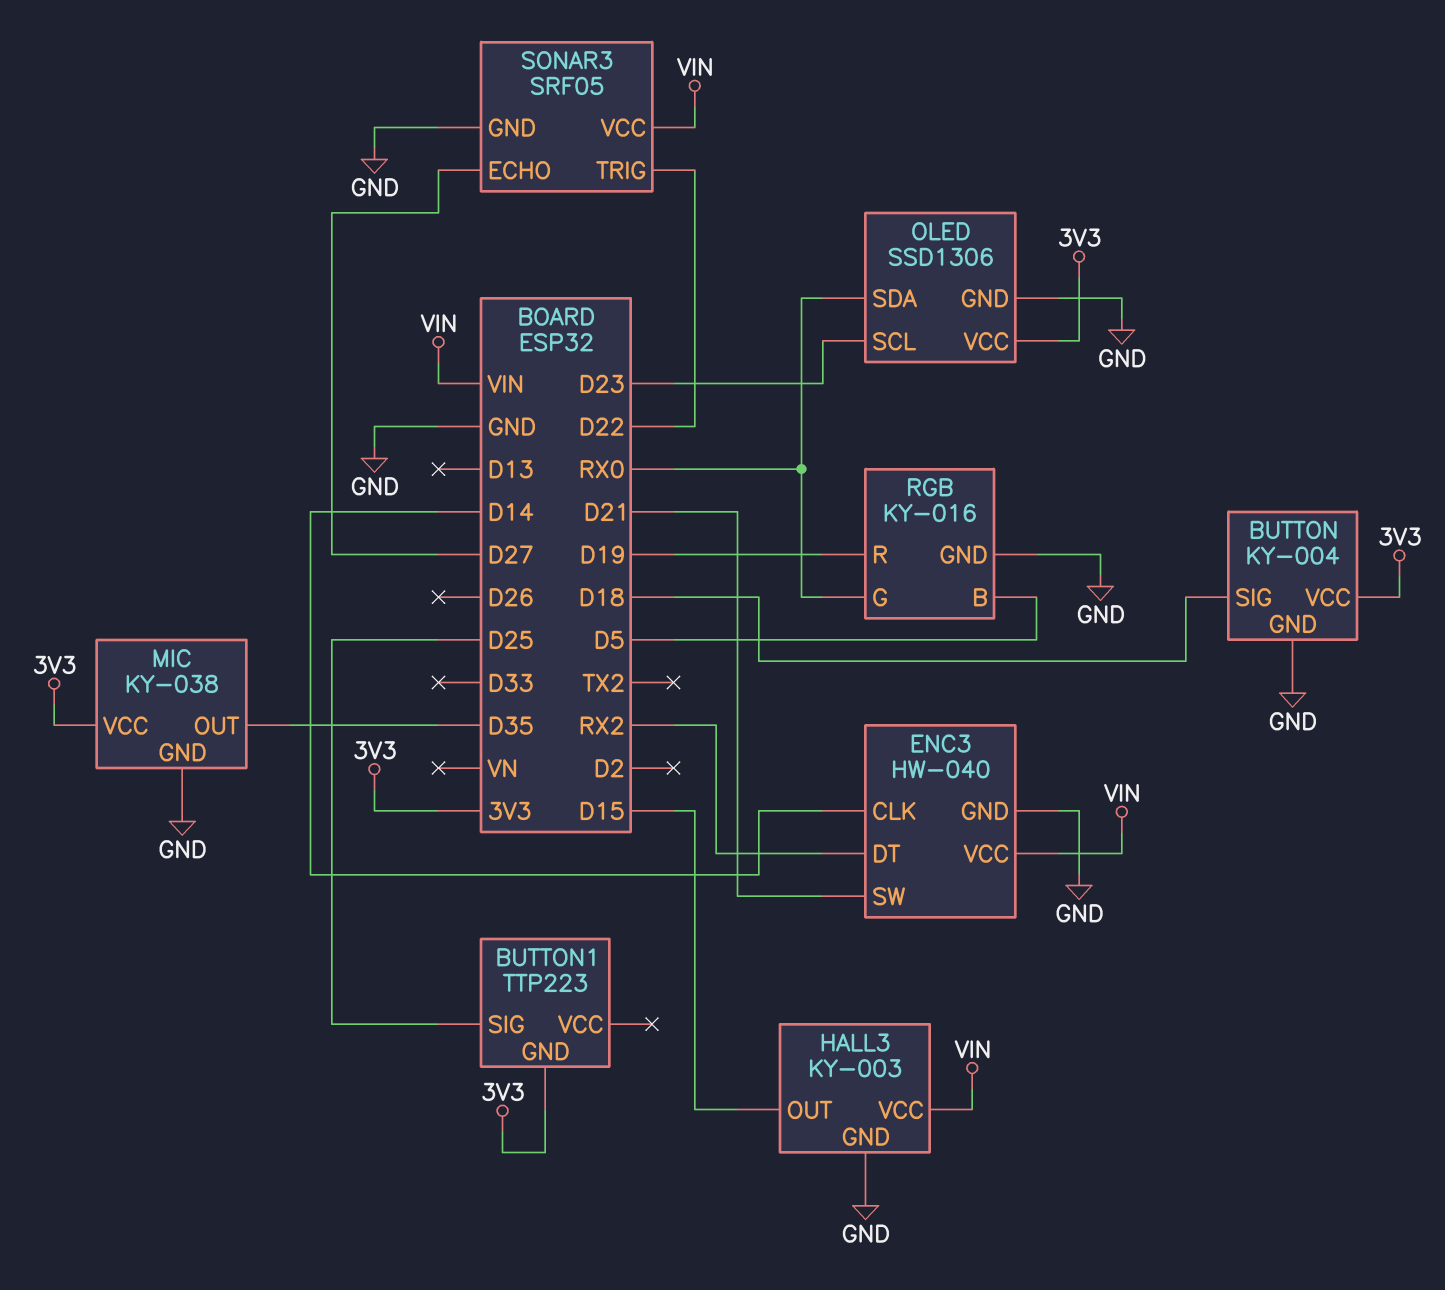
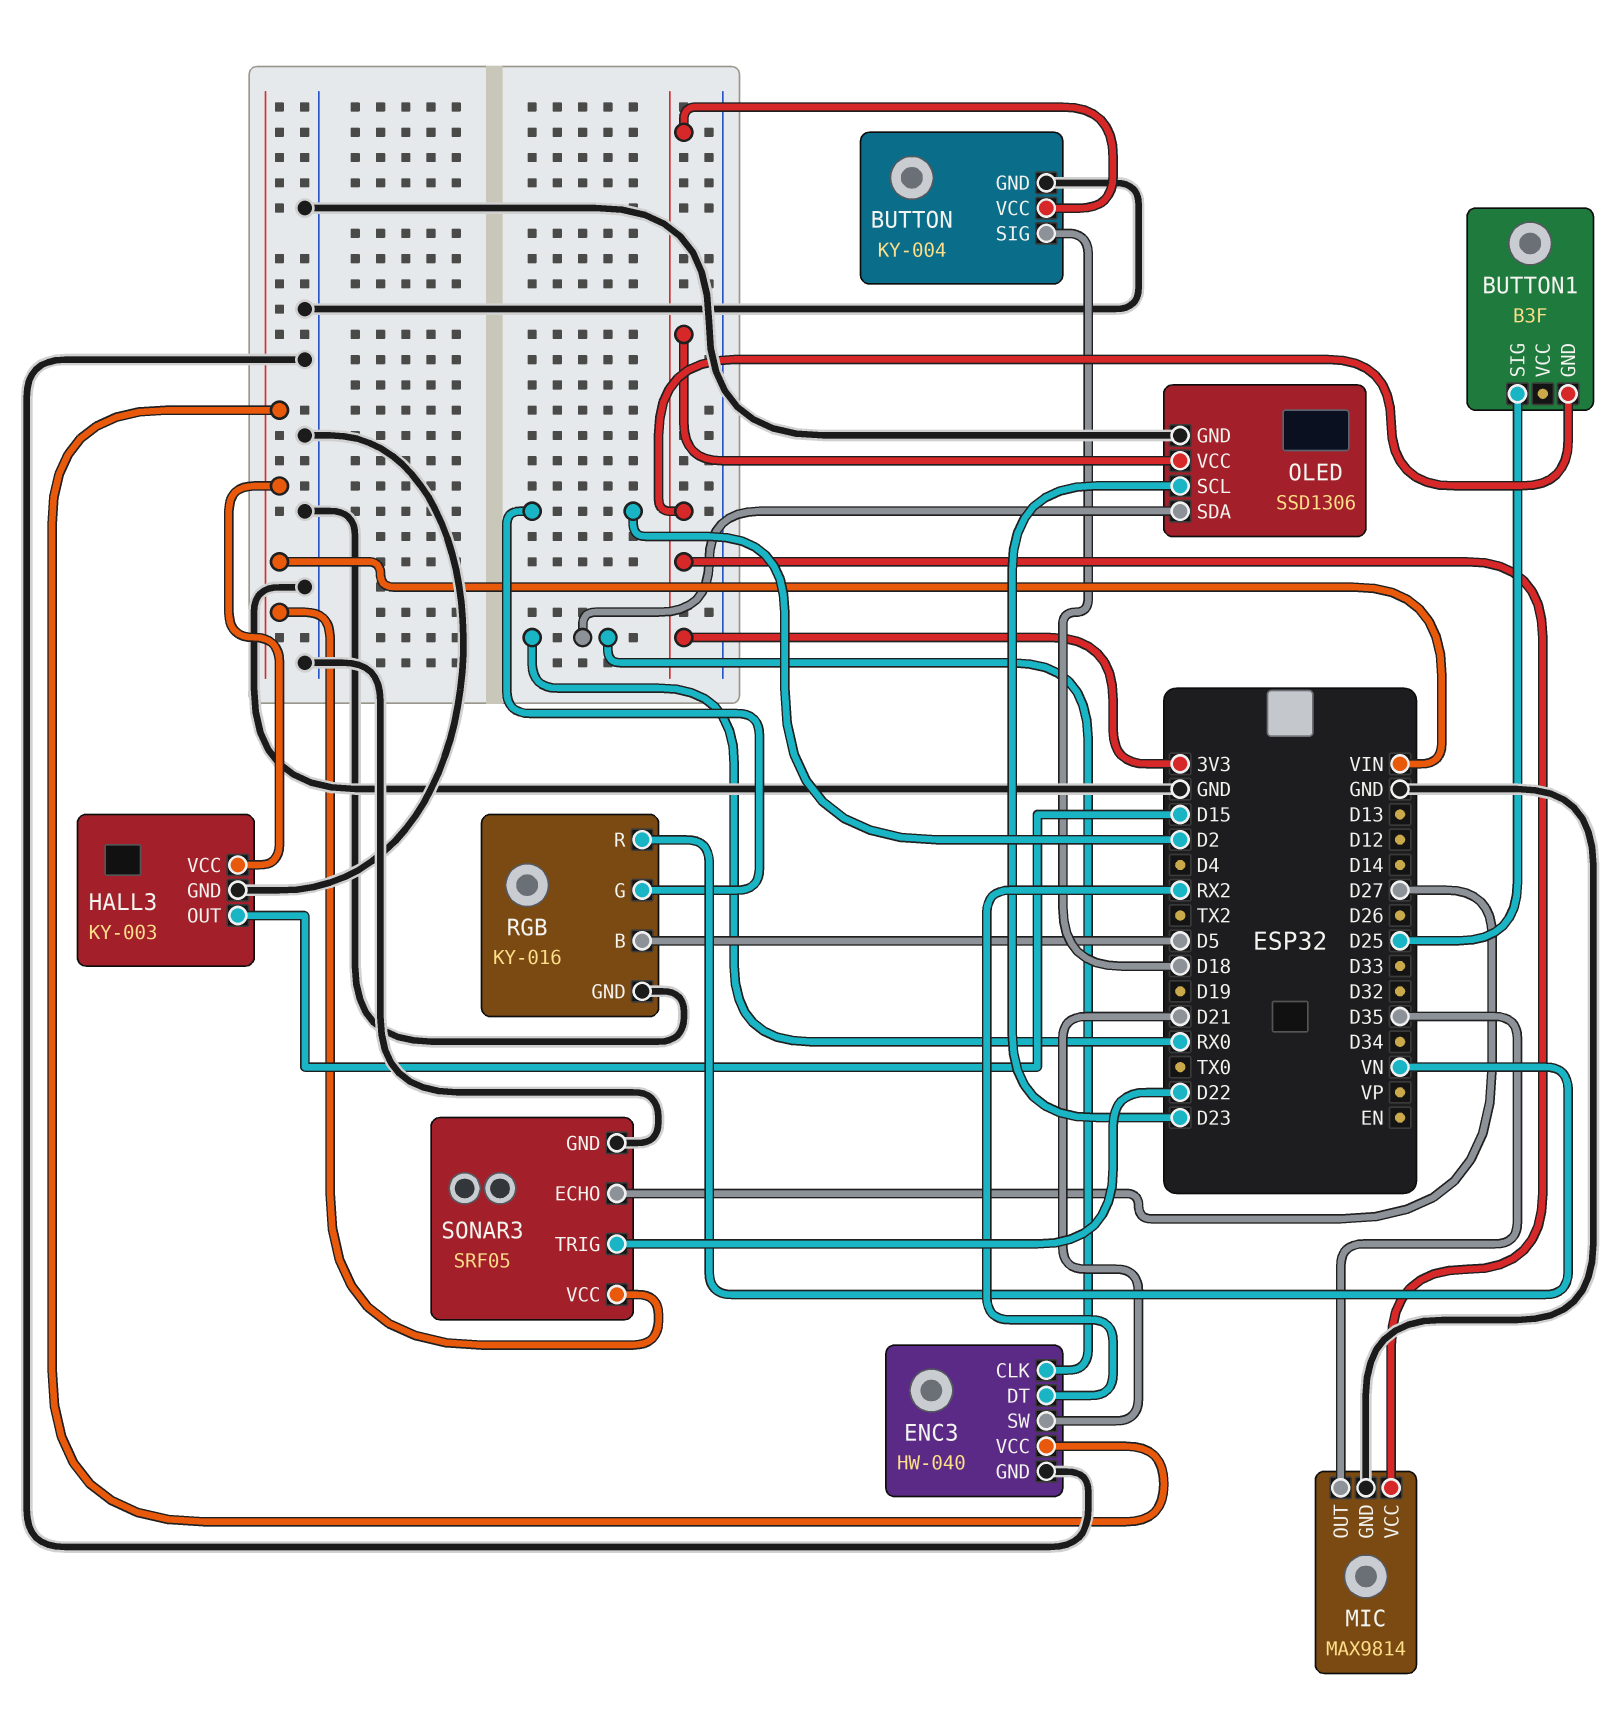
BUTTON1: TTP223 -> B3F
ENC3 pin CLK: D14 -> RX0
MIC: KY-038 -> MAX9814
RGB pin G: RX0 -> D2
RGB pin R: D19 -> VN

